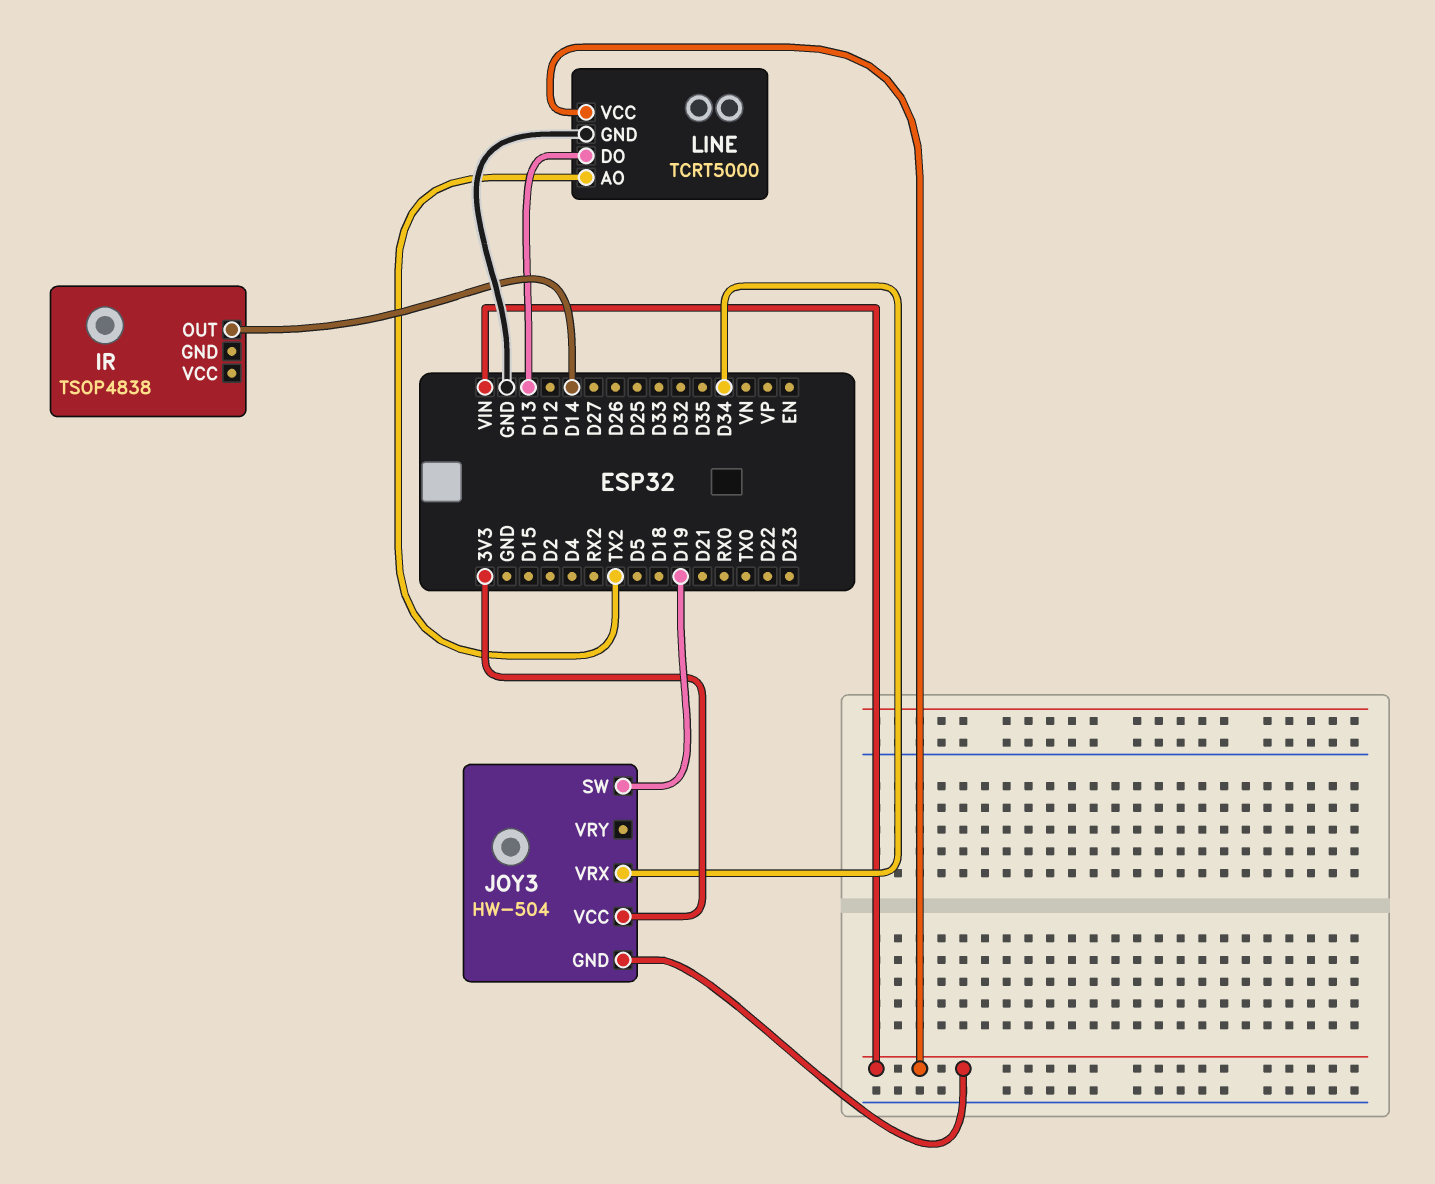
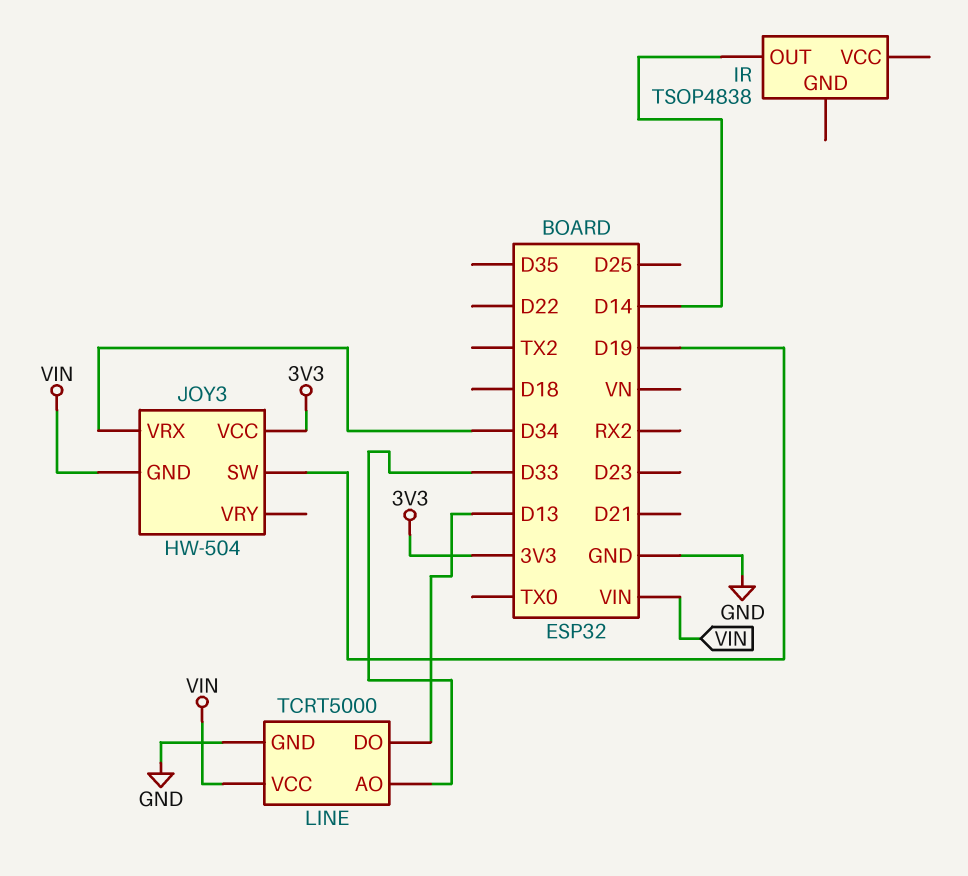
LINE pin AO: TX2 -> D33

